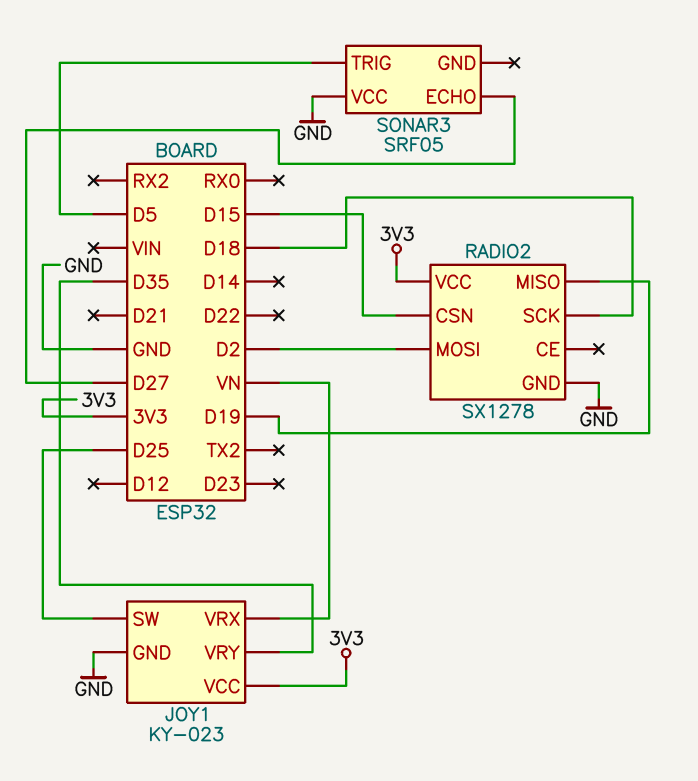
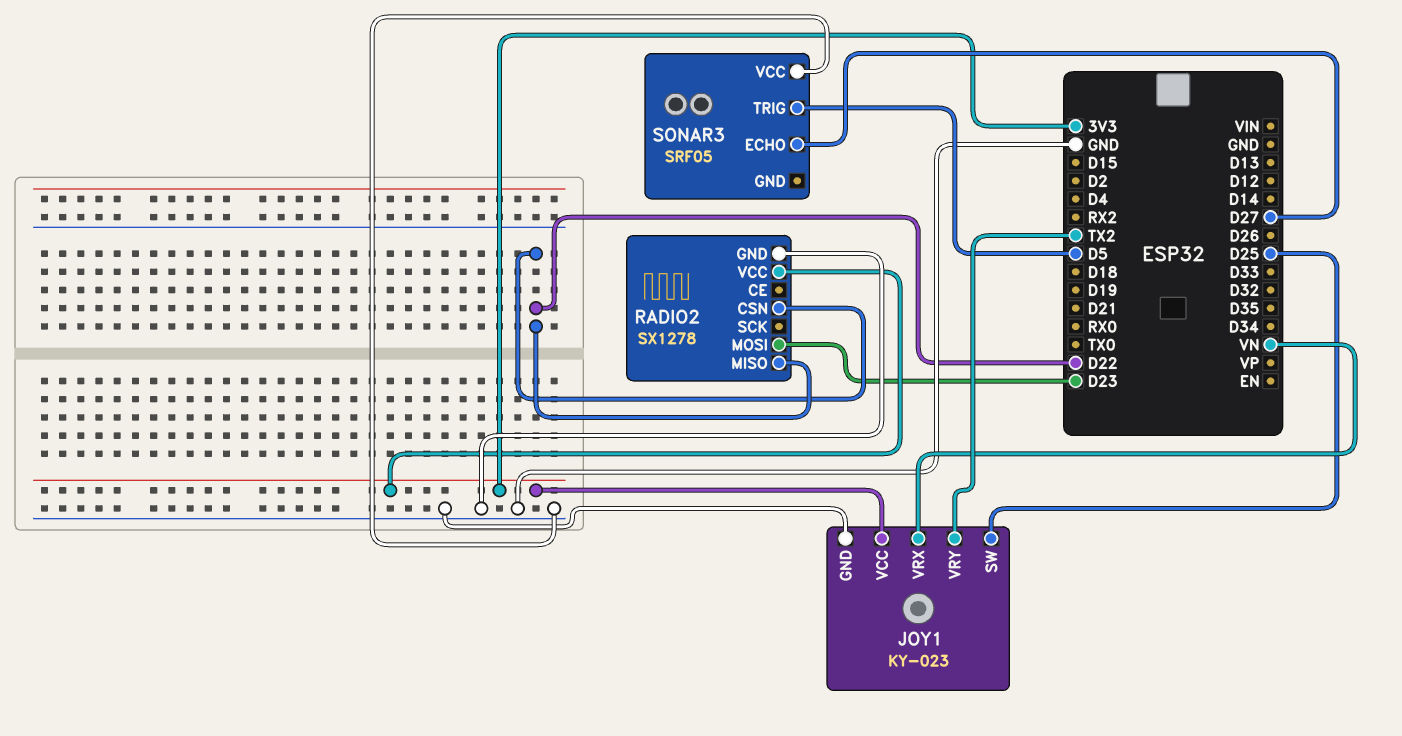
JOY1 pin VRY: D35 -> TX2
RADIO2 pin CSN: D15 -> D22
RADIO2 pin MISO: D19 -> D22
RADIO2 pin MOSI: D2 -> D23
RADIO2 pin SCK: D18 -> none

